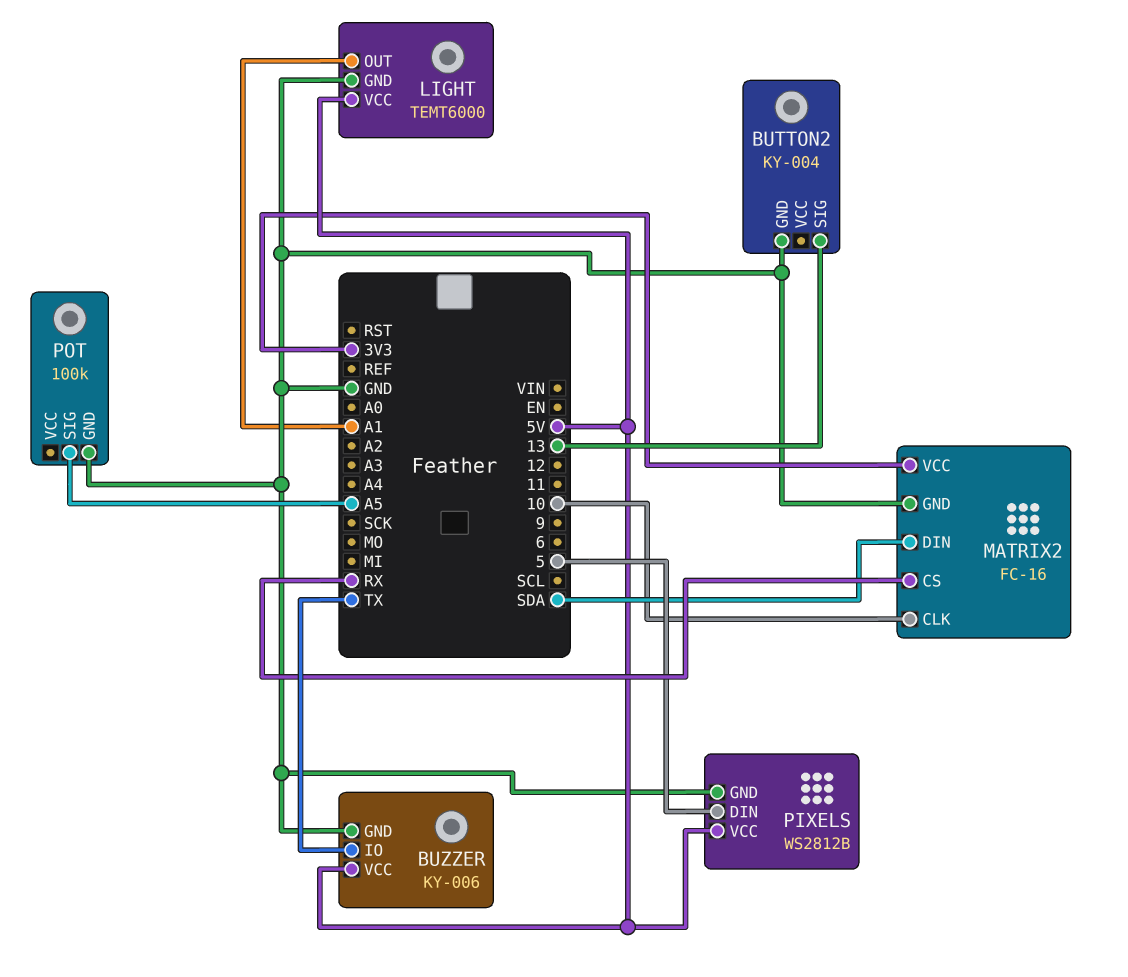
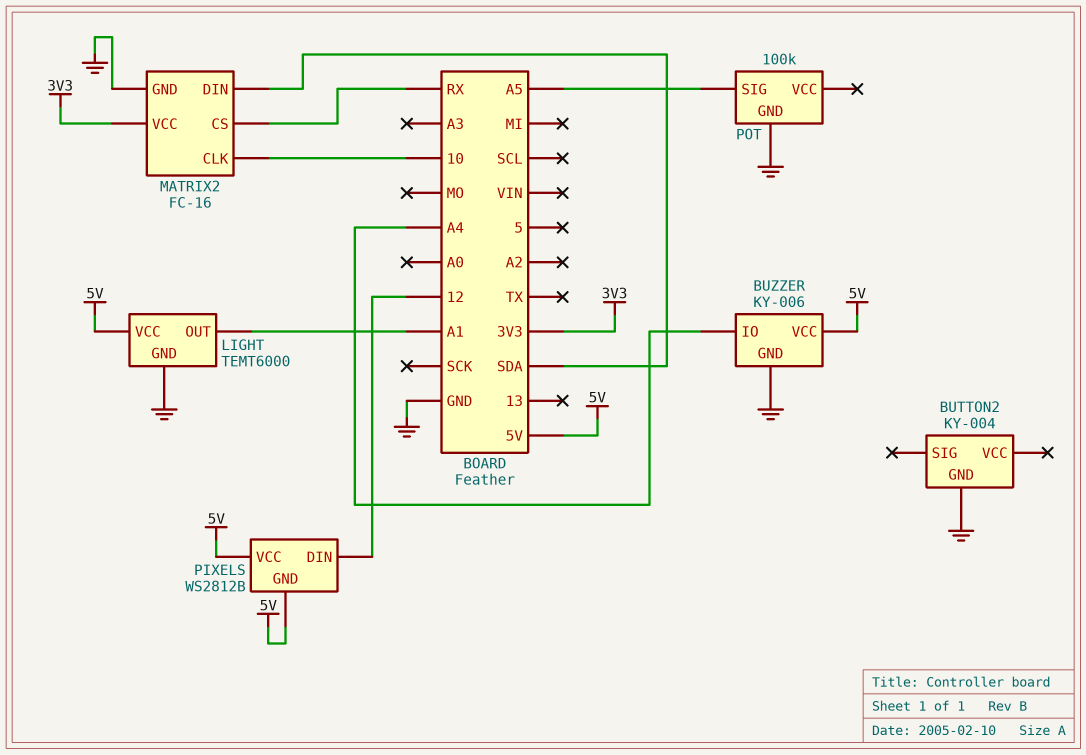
BUTTON2 pin SIG: 13 -> none
BUZZER pin IO: TX -> A4
PIXELS pin DIN: 5 -> 12
PIXELS pin GND: GND -> 5V

